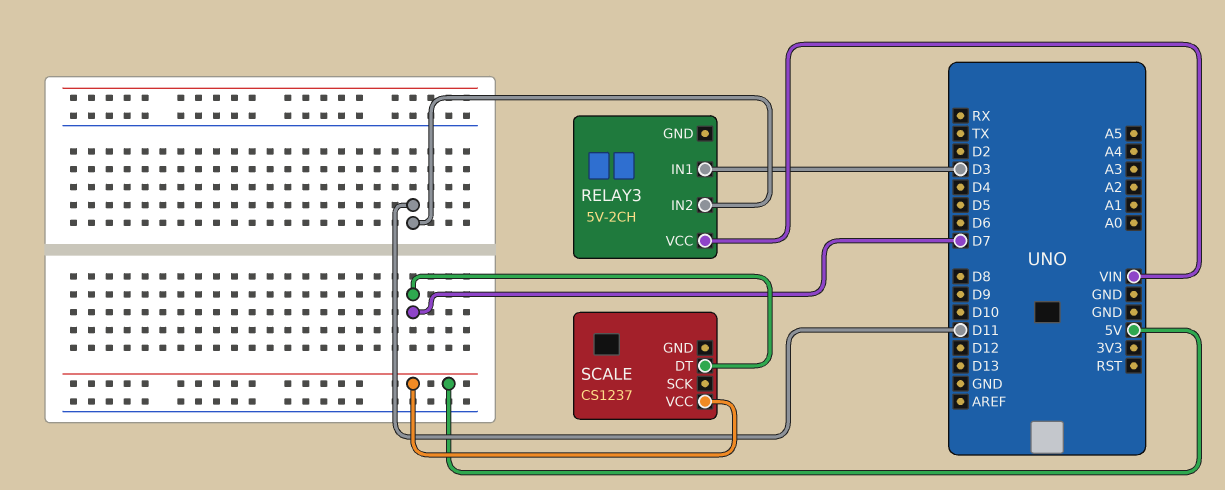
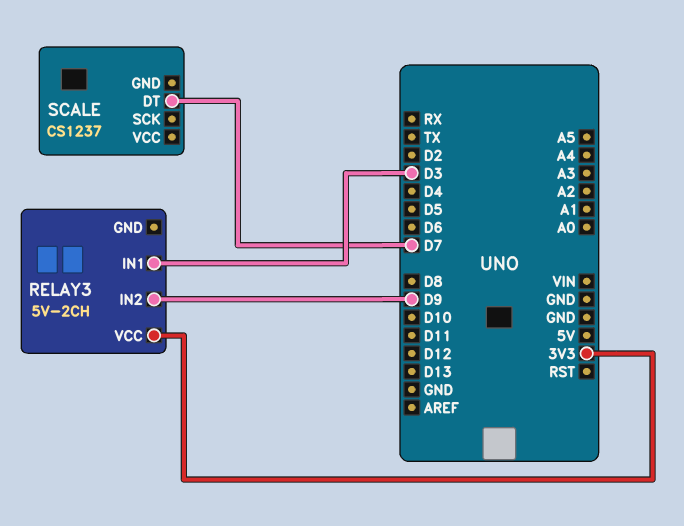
RELAY3 pin IN2: D11 -> D9
RELAY3 pin VCC: VIN -> 3V3
SCALE pin VCC: 5V -> none

